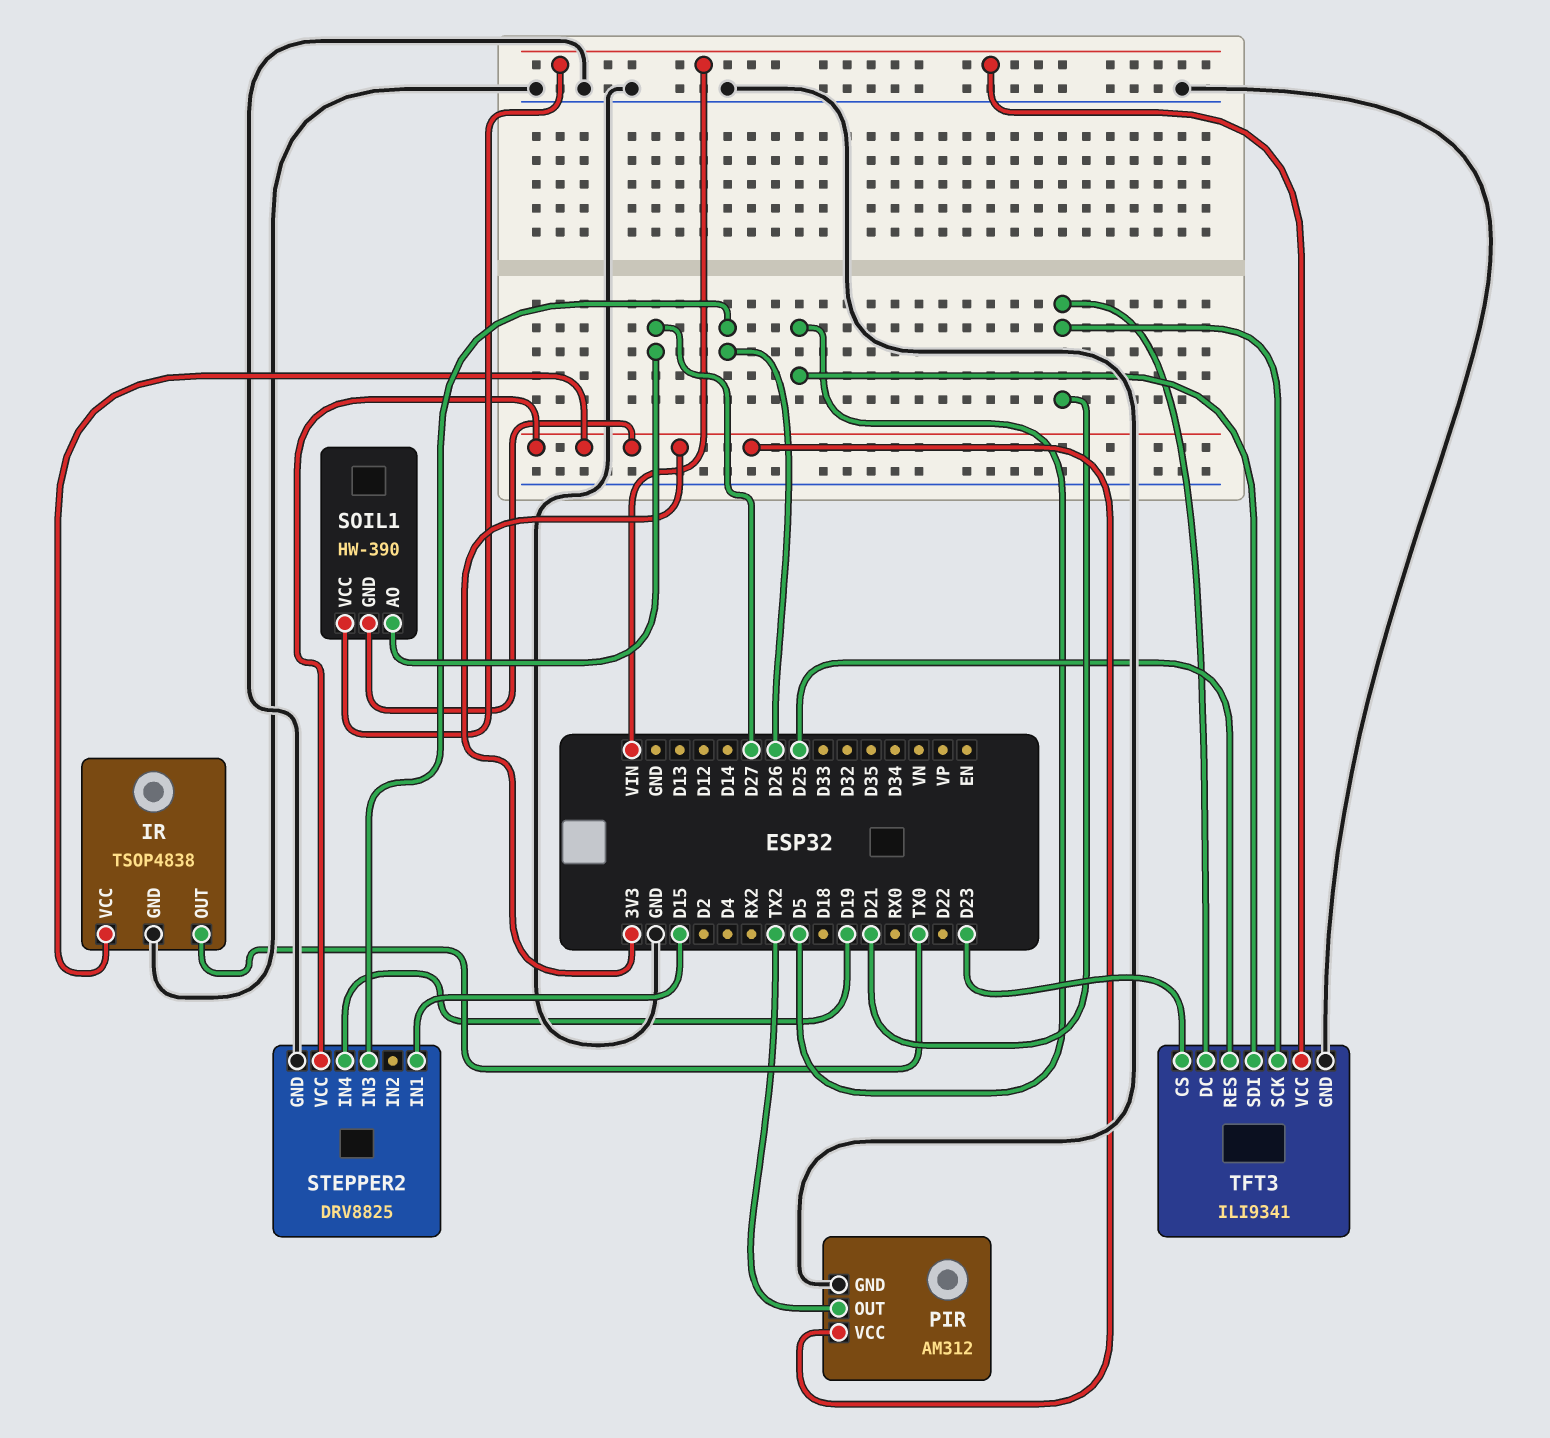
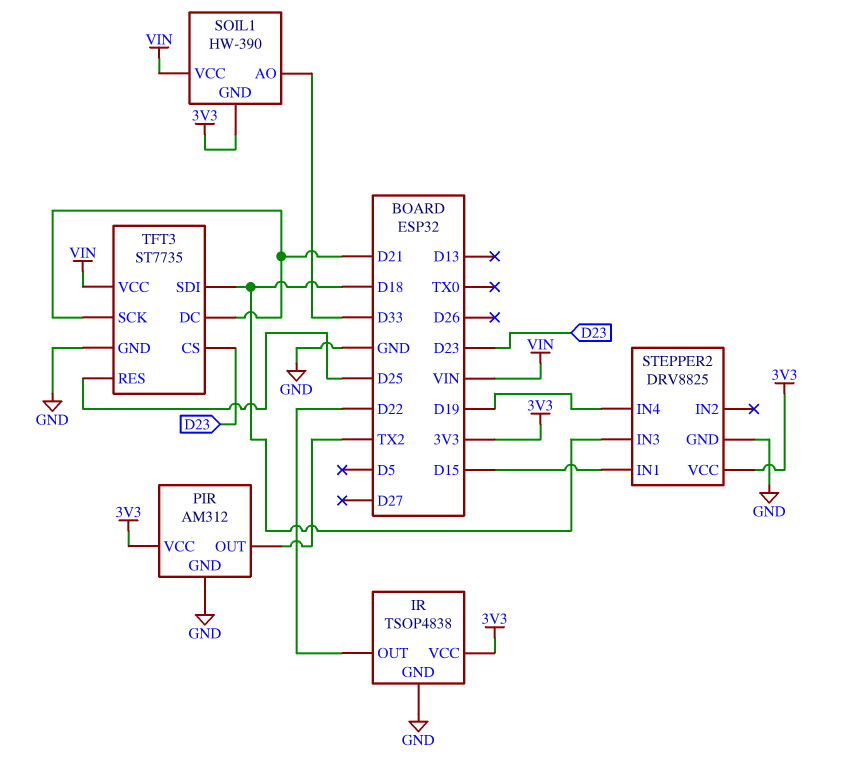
IR pin OUT: TX0 -> D22
SOIL1 pin AO: D27 -> D33
STEPPER2 pin IN3: D26 -> D18
TFT3: ILI9341 -> ST7735
TFT3 pin SDI: D5 -> D18

